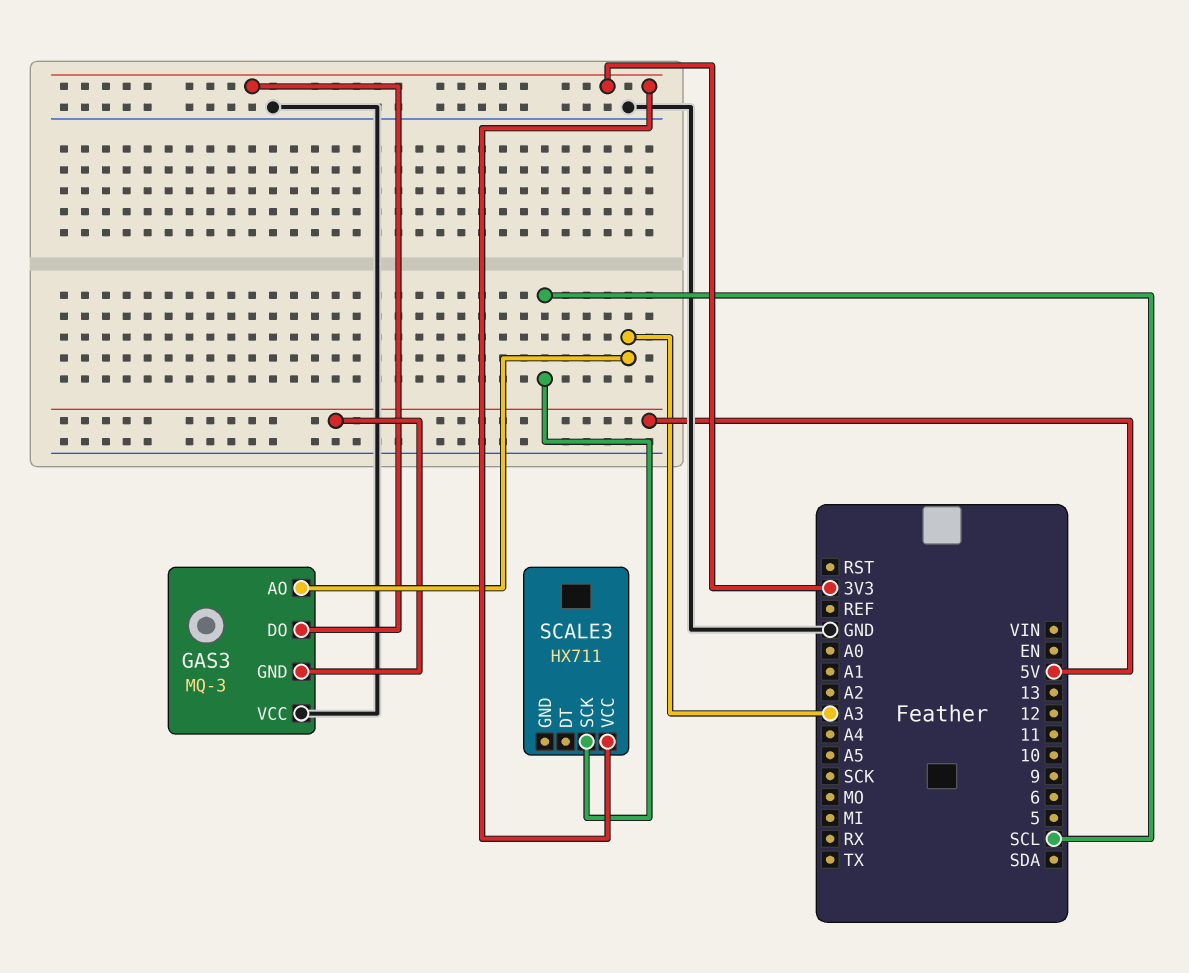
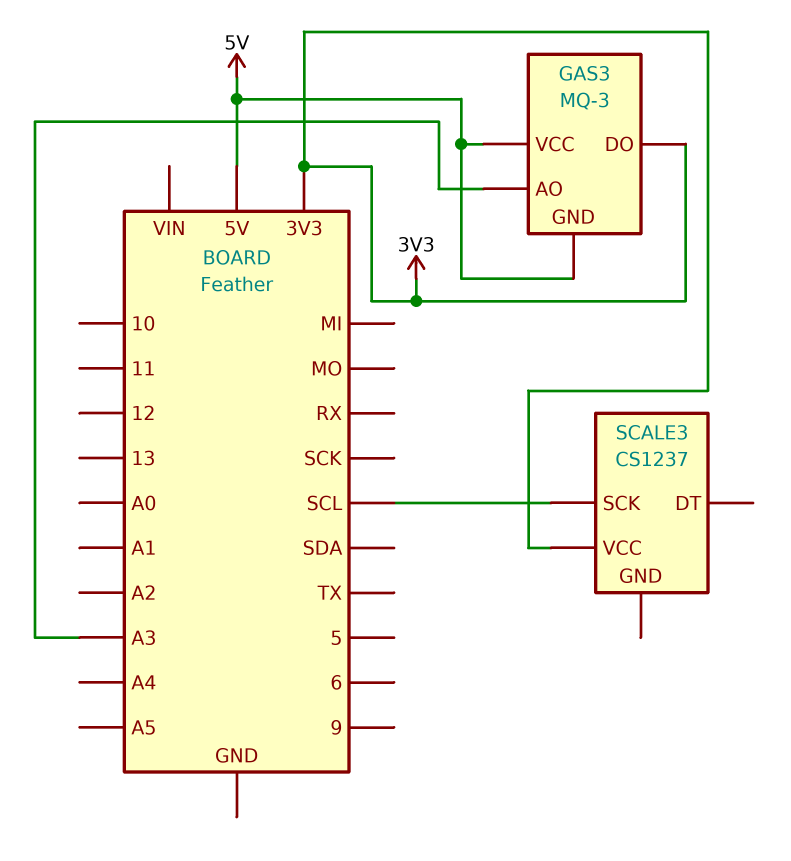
GAS3 pin VCC: GND -> 5V
SCALE3: HX711 -> CS1237

